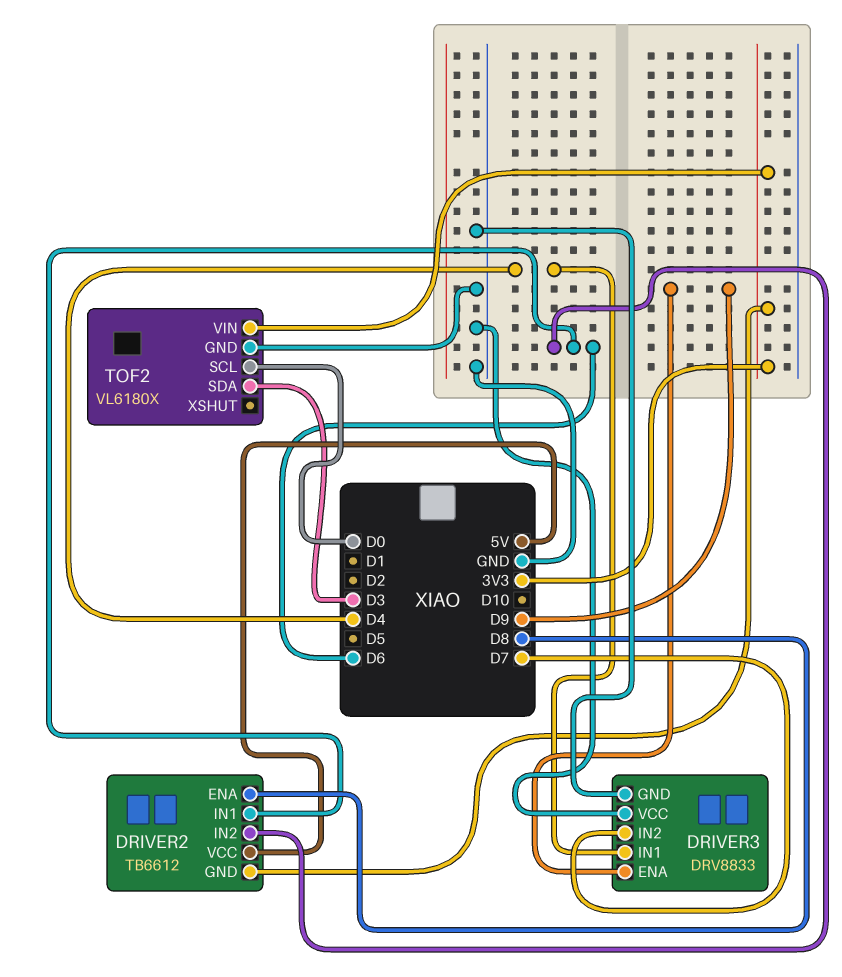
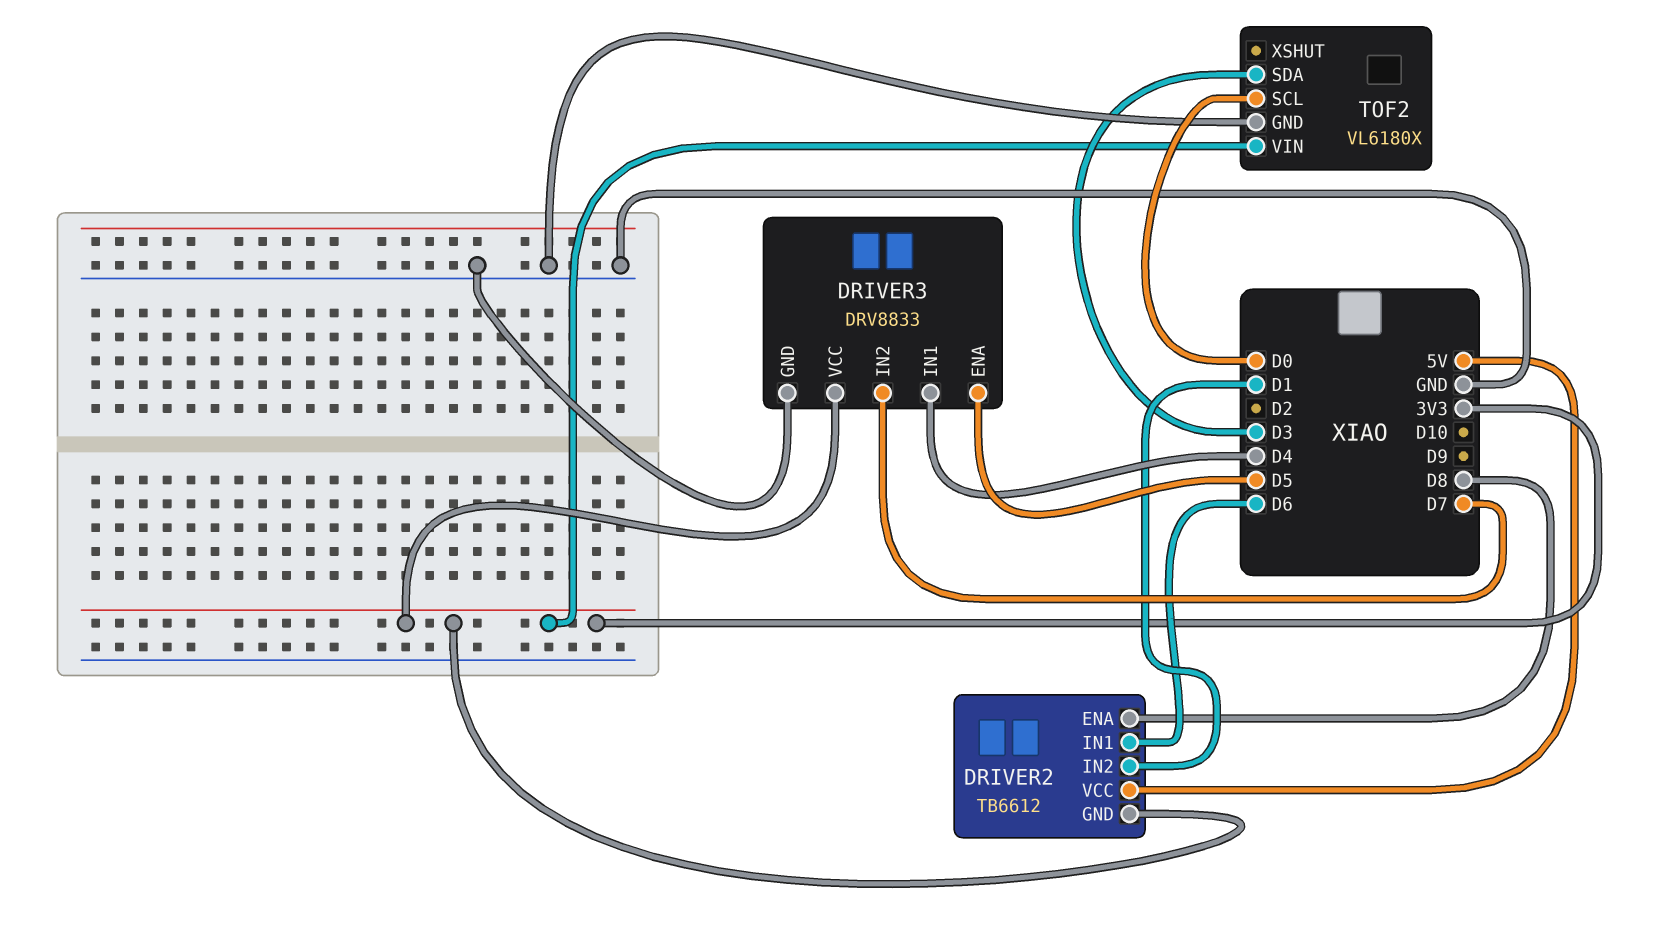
DRIVER2 pin IN2: D6 -> D1
DRIVER3 pin ENA: D9 -> D5
DRIVER3 pin VCC: GND -> 3V3

